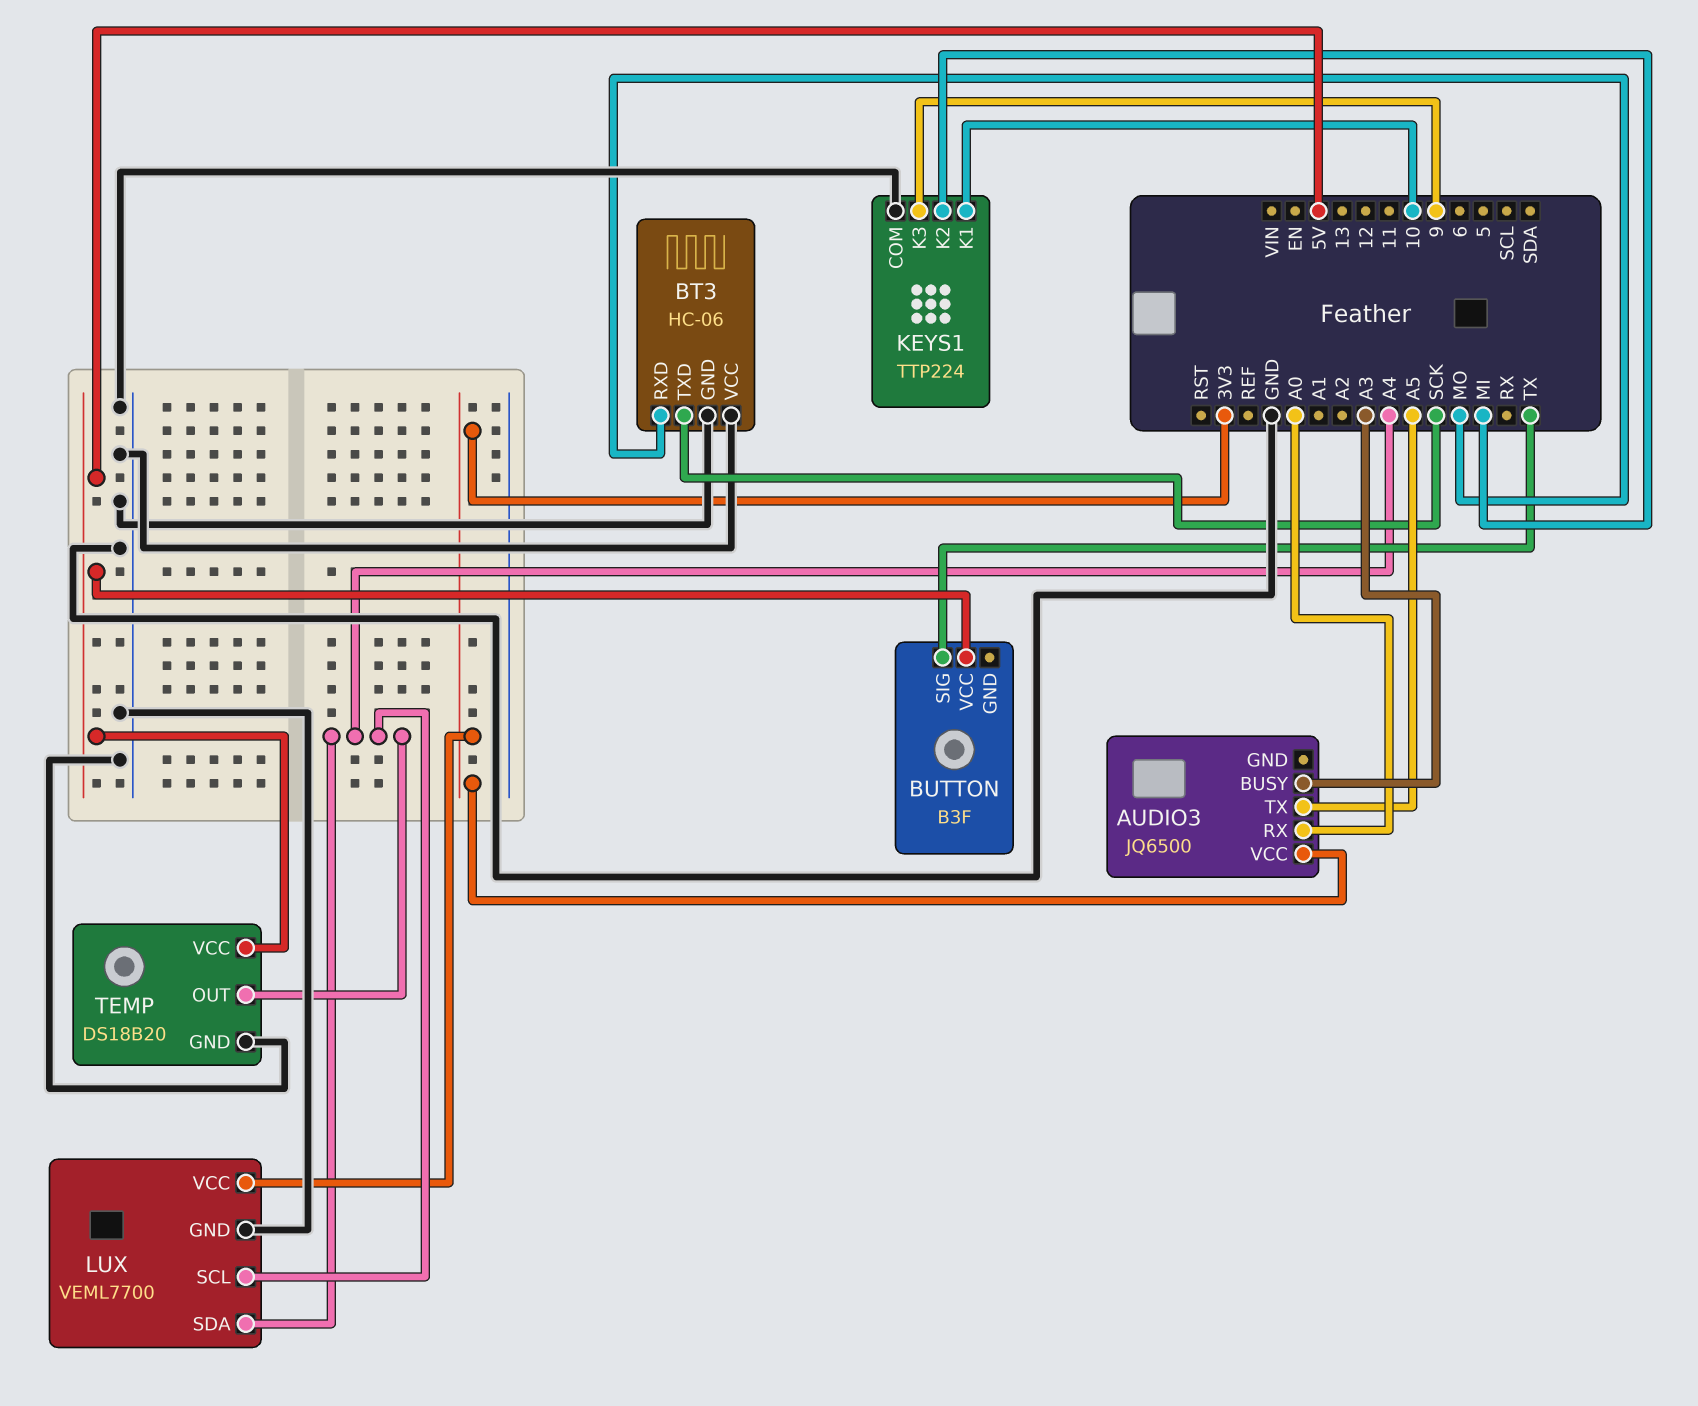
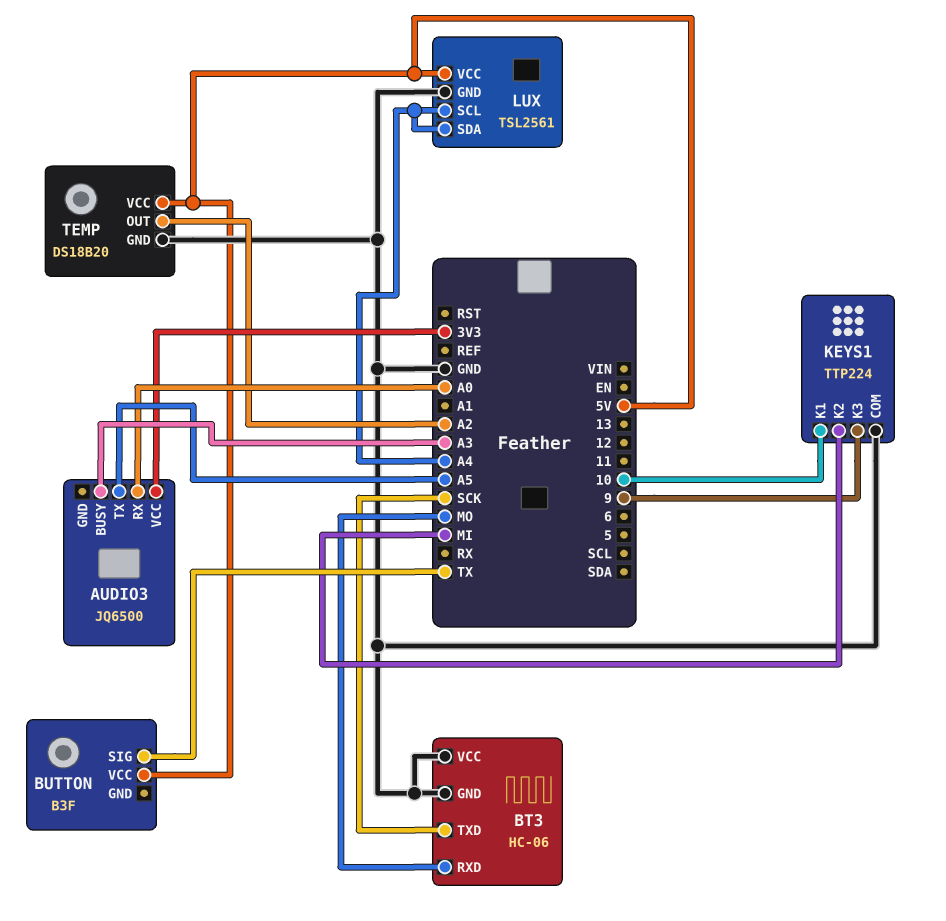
LUX: VEML7700 -> TSL2561
LUX pin VCC: 3V3 -> 5V
TEMP pin OUT: A4 -> A2

